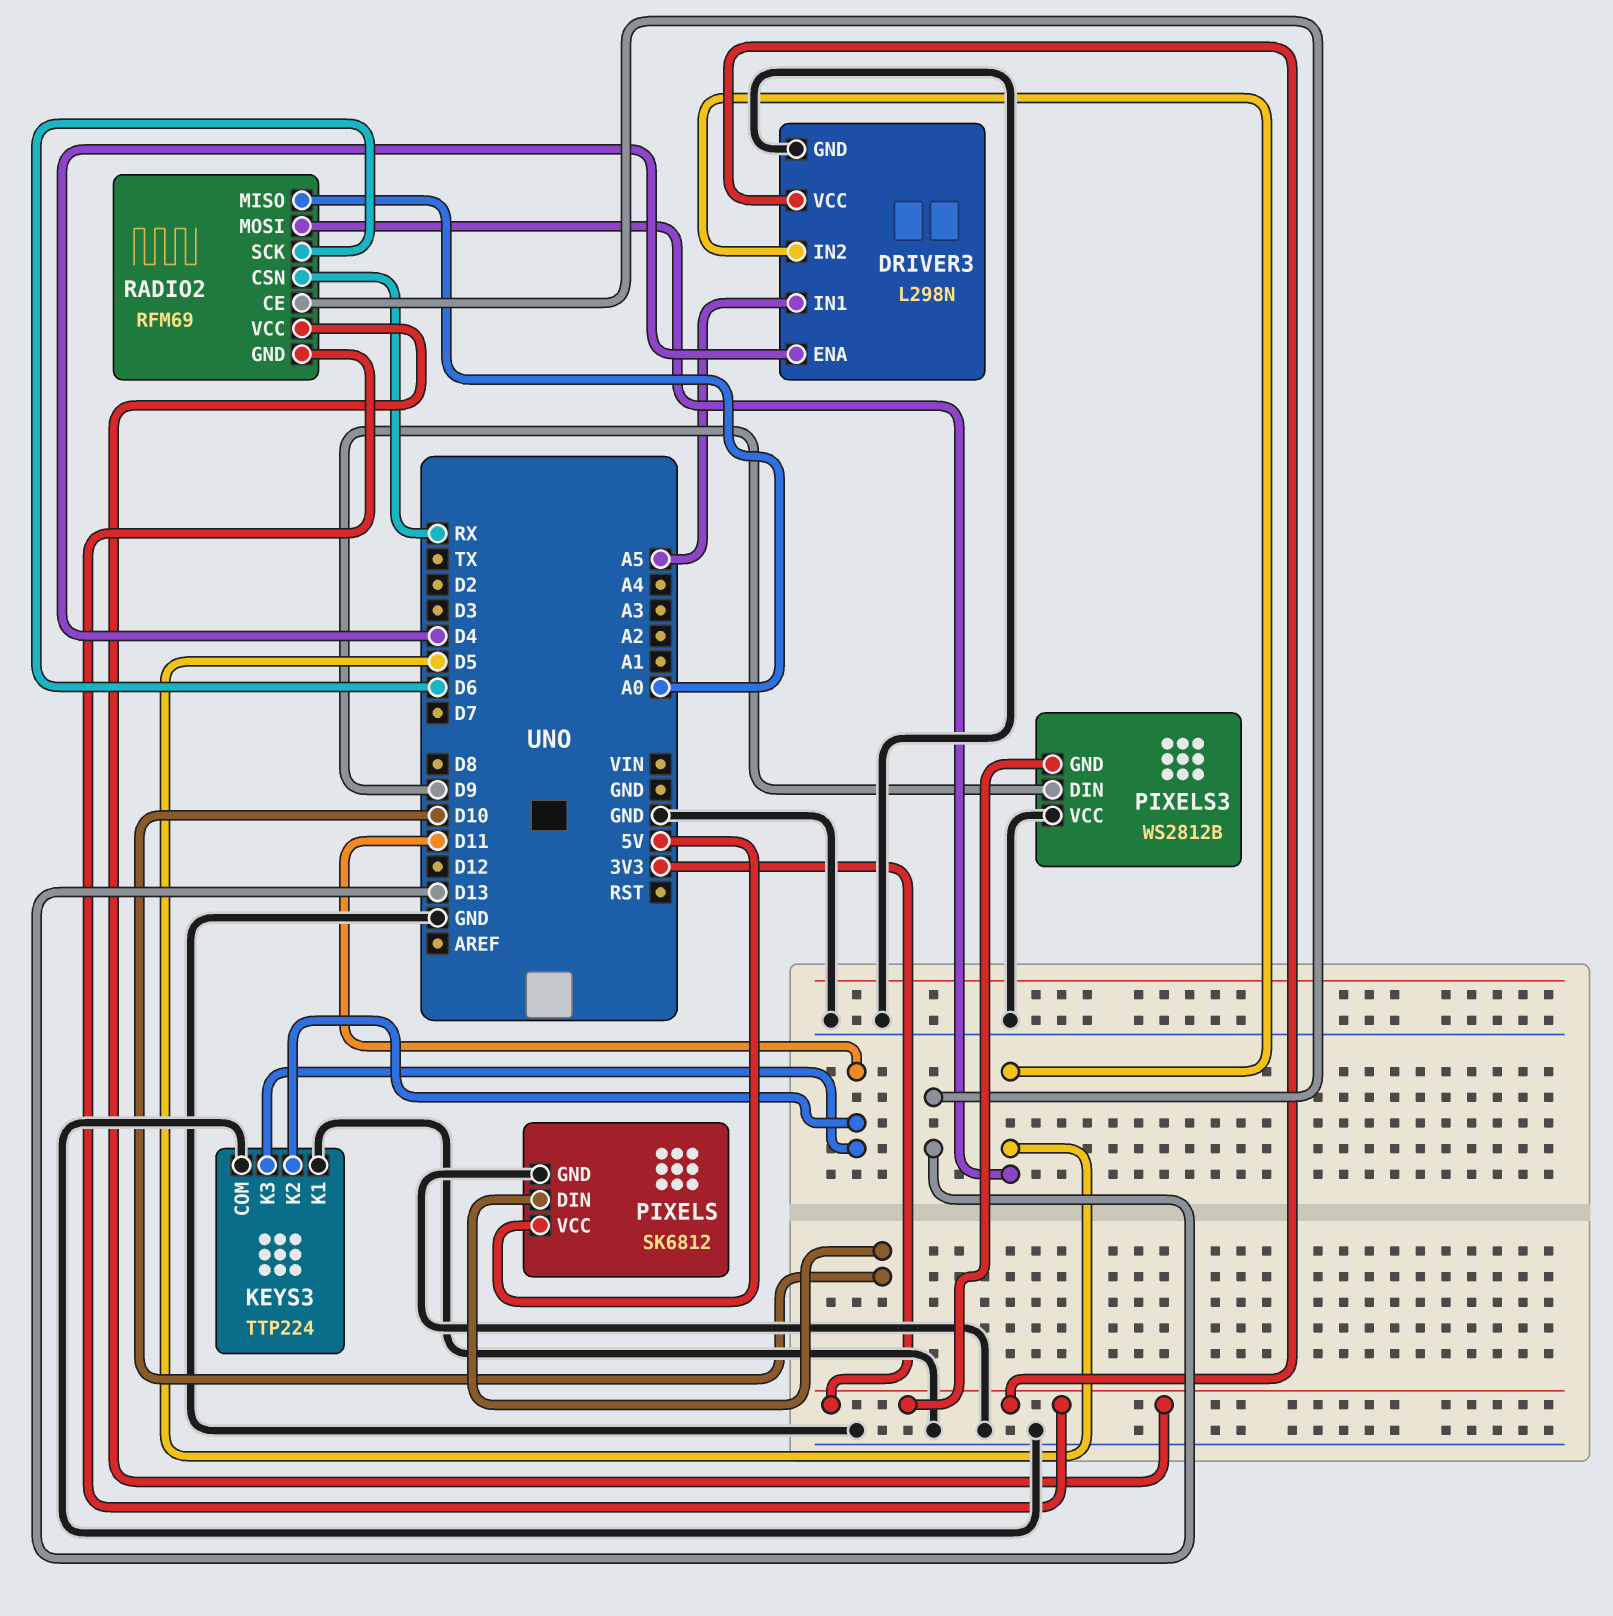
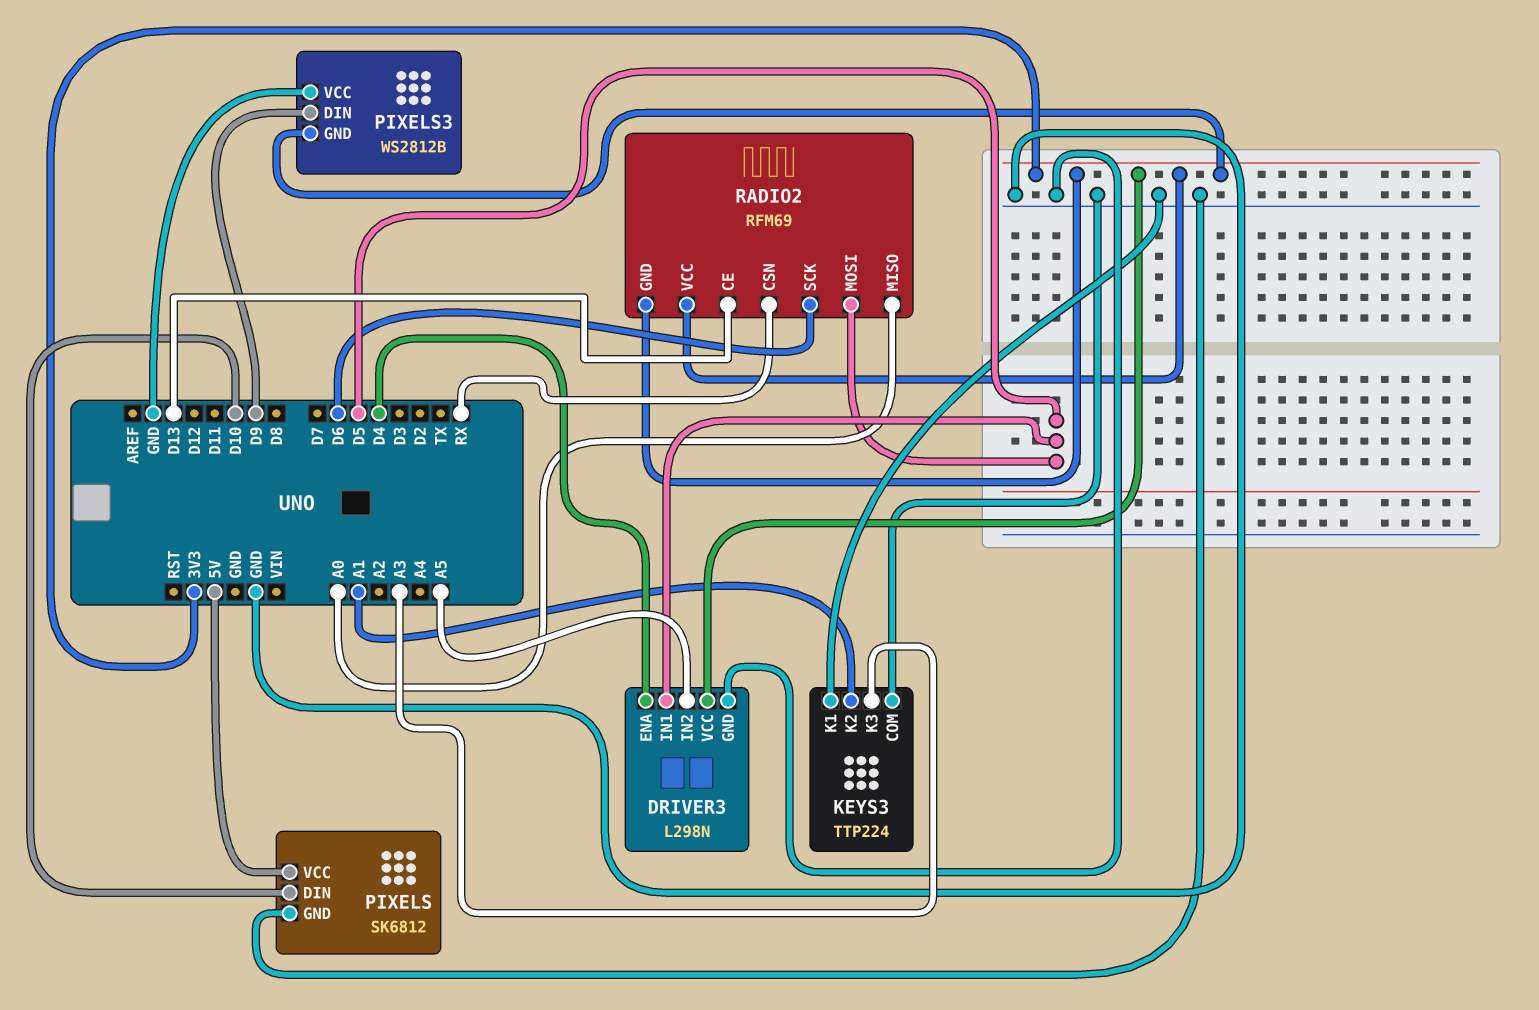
DRIVER3 pin IN1: A5 -> D5
DRIVER3 pin IN2: D5 -> A5
KEYS3 pin K2: D11 -> A1
KEYS3 pin K3: D11 -> A3

